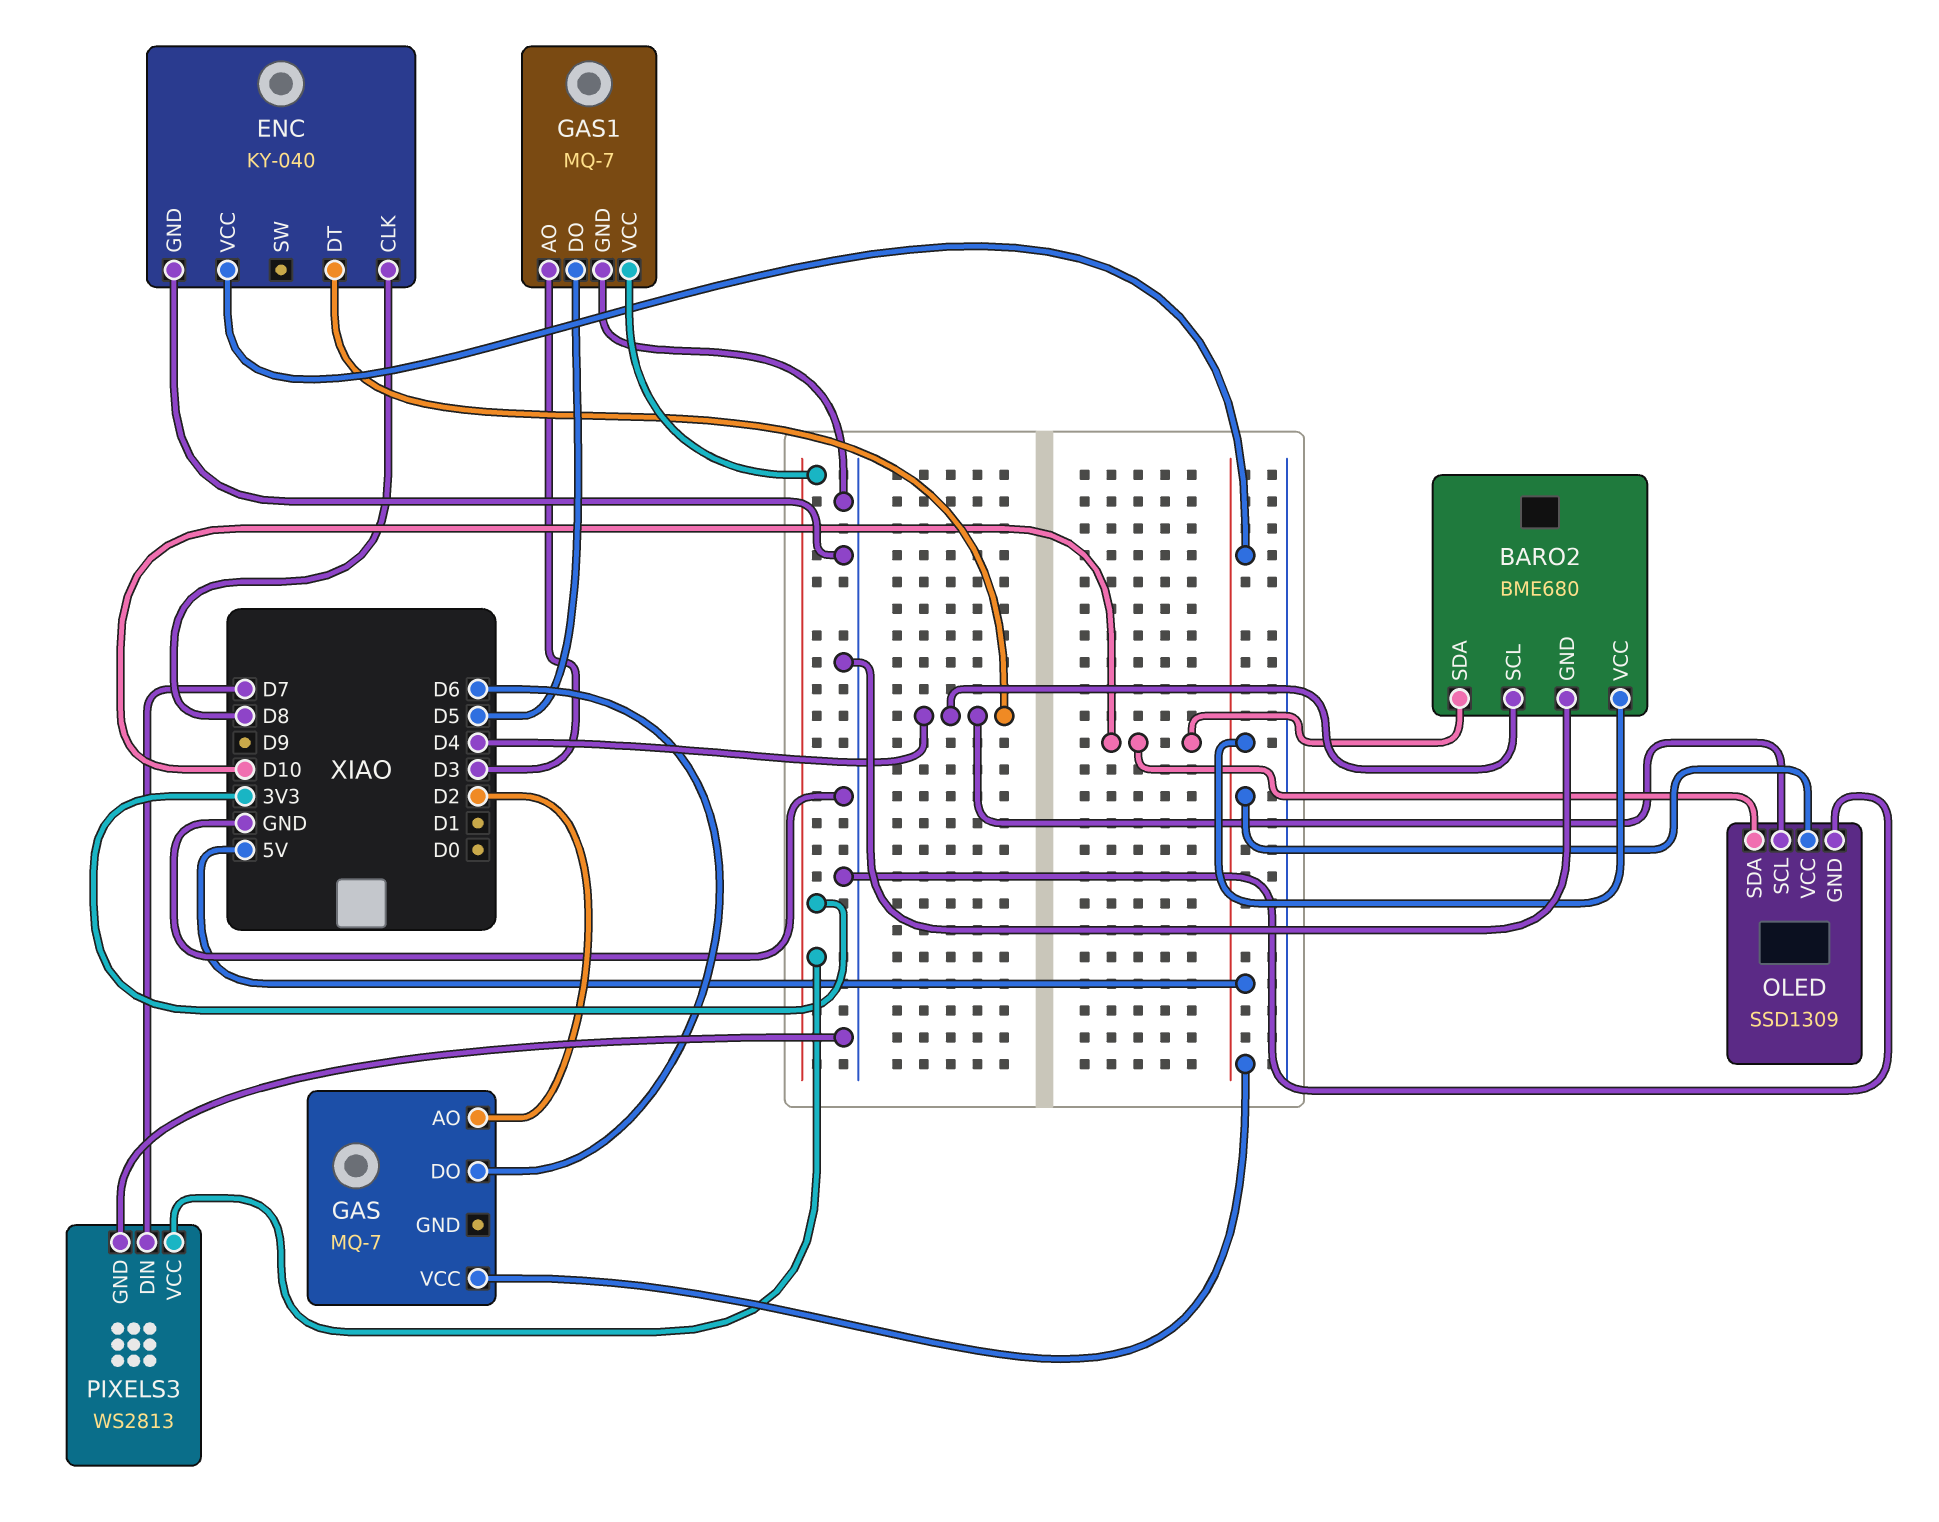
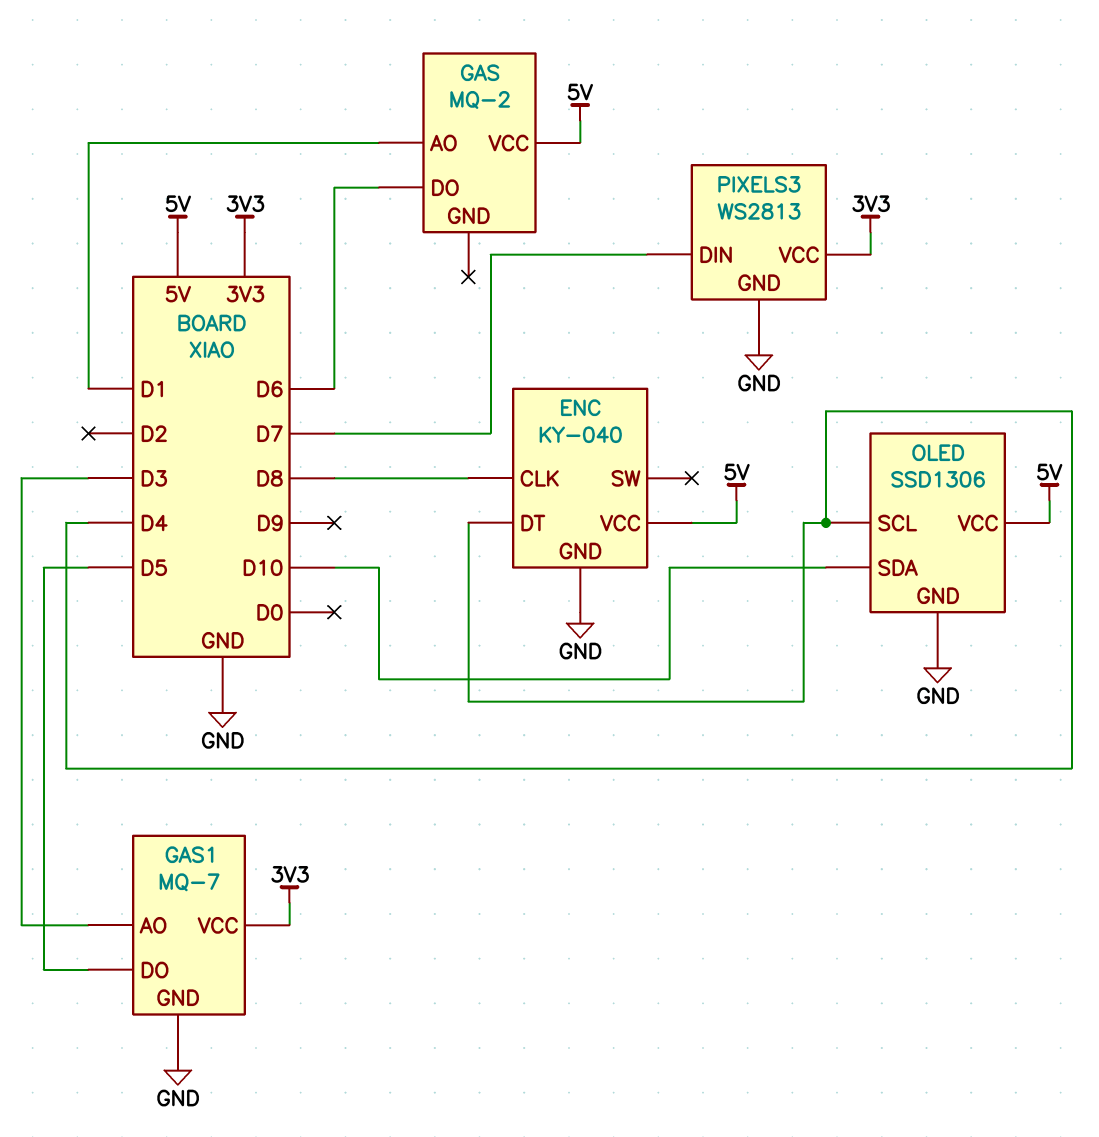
BARO2: BME680 -> none
BARO2 pin GND: GND -> none
BARO2 pin SCL: D4 -> none
BARO2 pin SDA: D10 -> none
BARO2 pin VCC: 5V -> none
GAS: MQ-7 -> MQ-2
GAS pin AO: D2 -> D1
OLED: SSD1309 -> SSD1306

